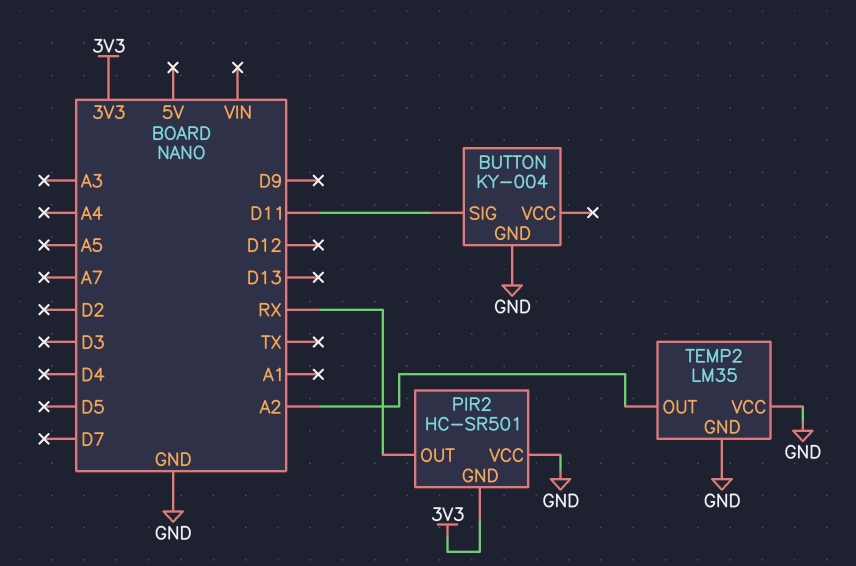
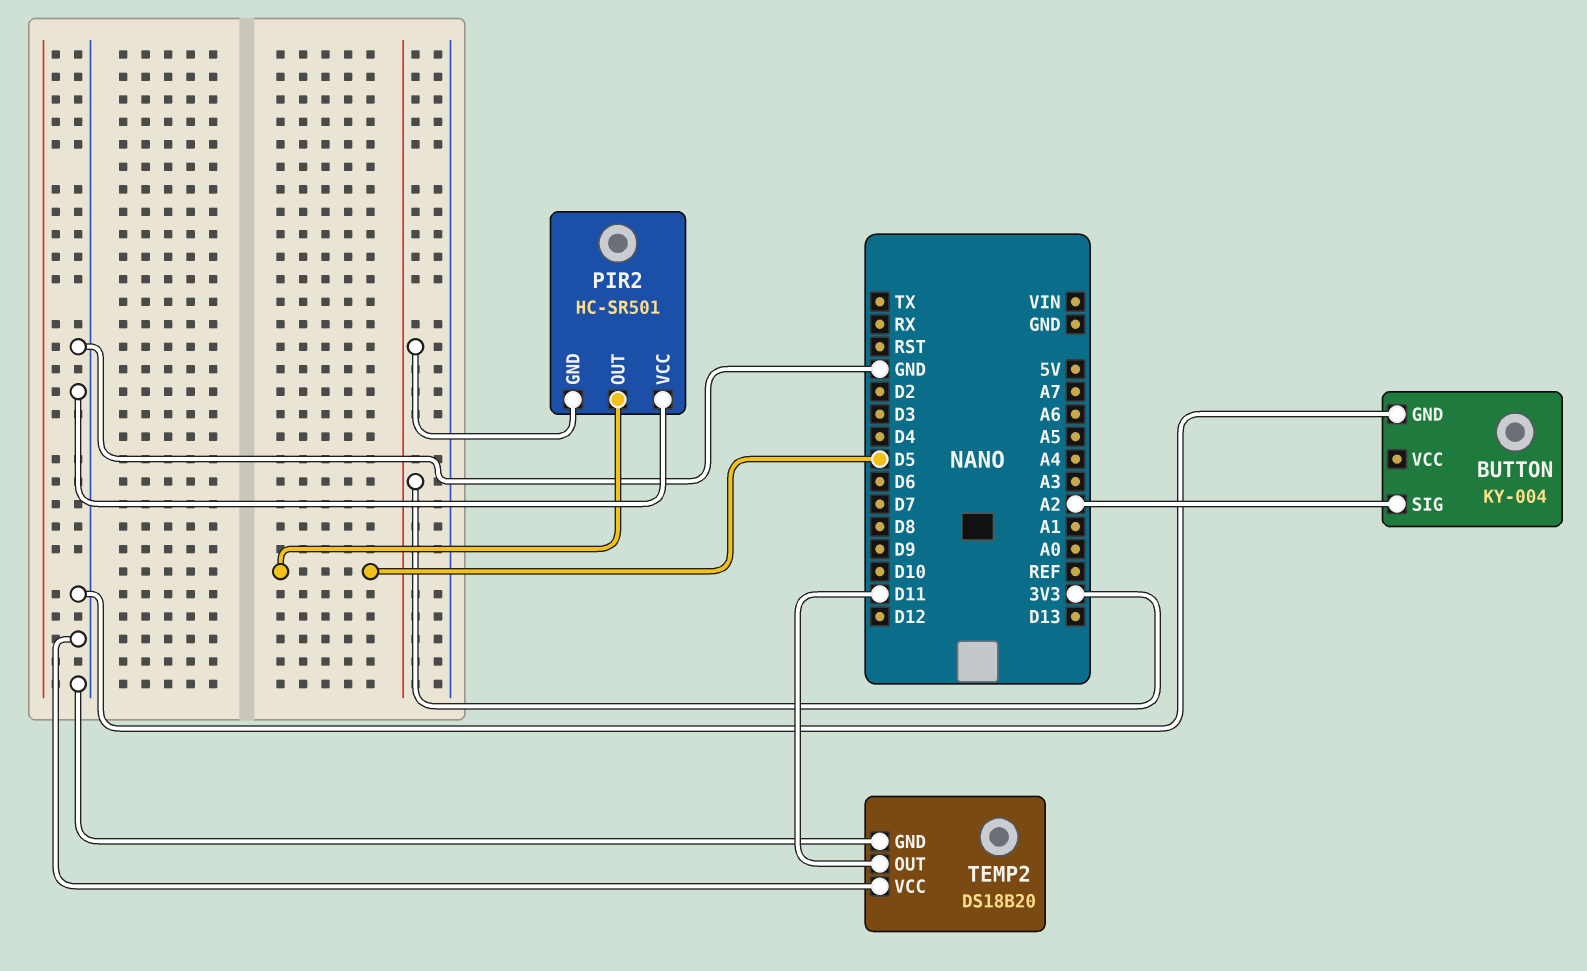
BUTTON pin SIG: D11 -> A2
PIR2 pin OUT: RX -> D5
TEMP2: LM35 -> DS18B20
TEMP2 pin OUT: A2 -> D11

